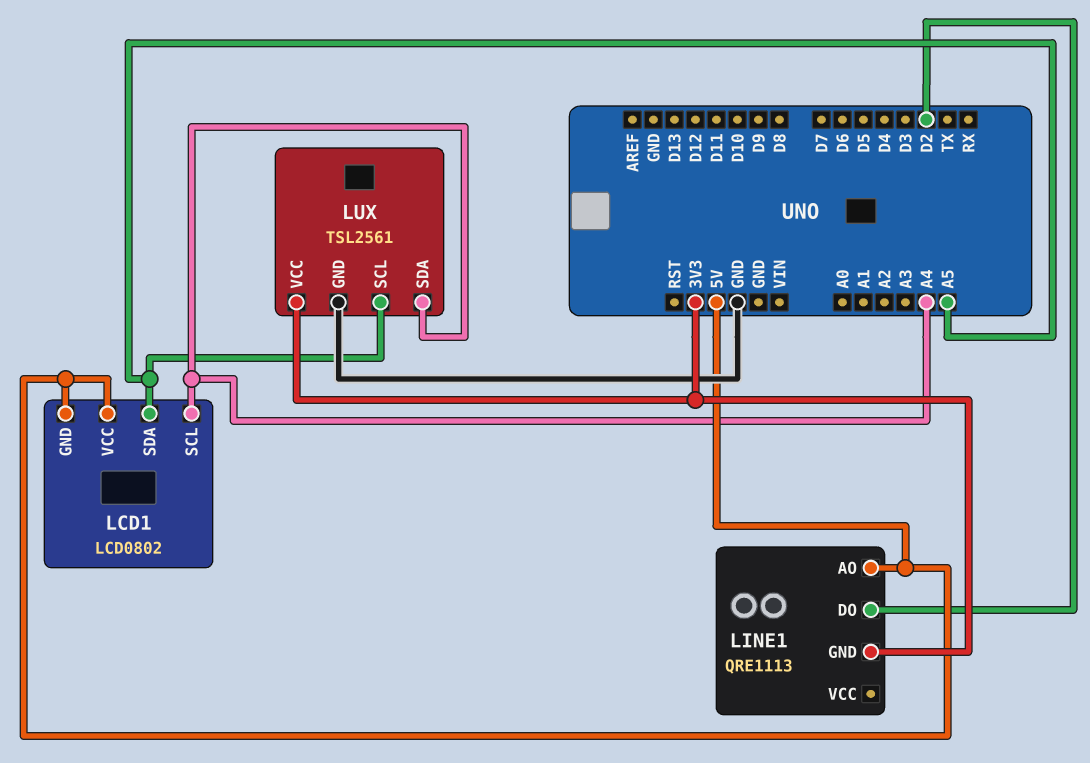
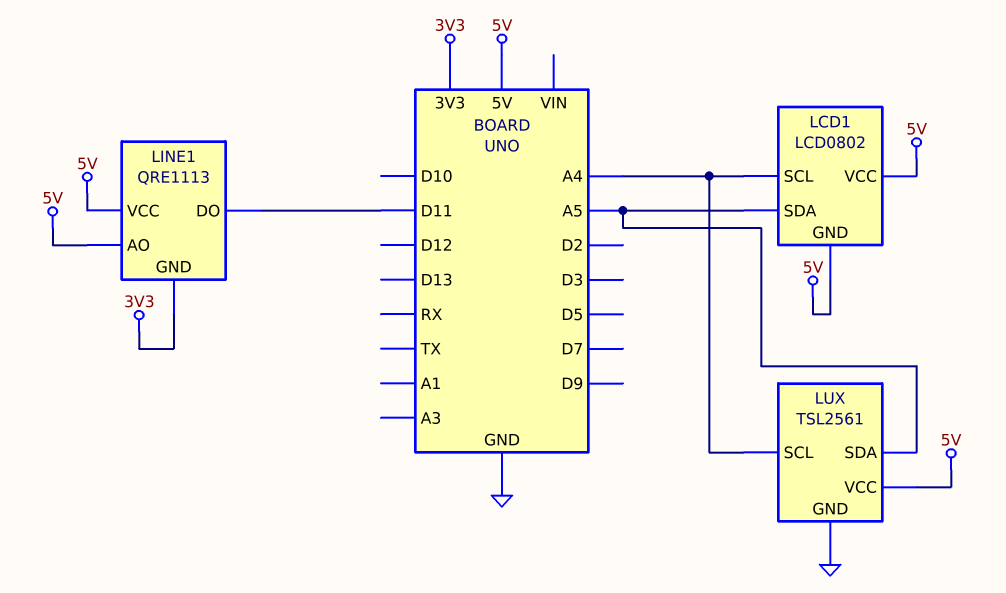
LINE1 pin DO: D2 -> D11
LINE1 pin VCC: none -> 5V
LUX pin SCL: A5 -> A4
LUX pin SDA: A4 -> A5
LUX pin VCC: 3V3 -> 5V

